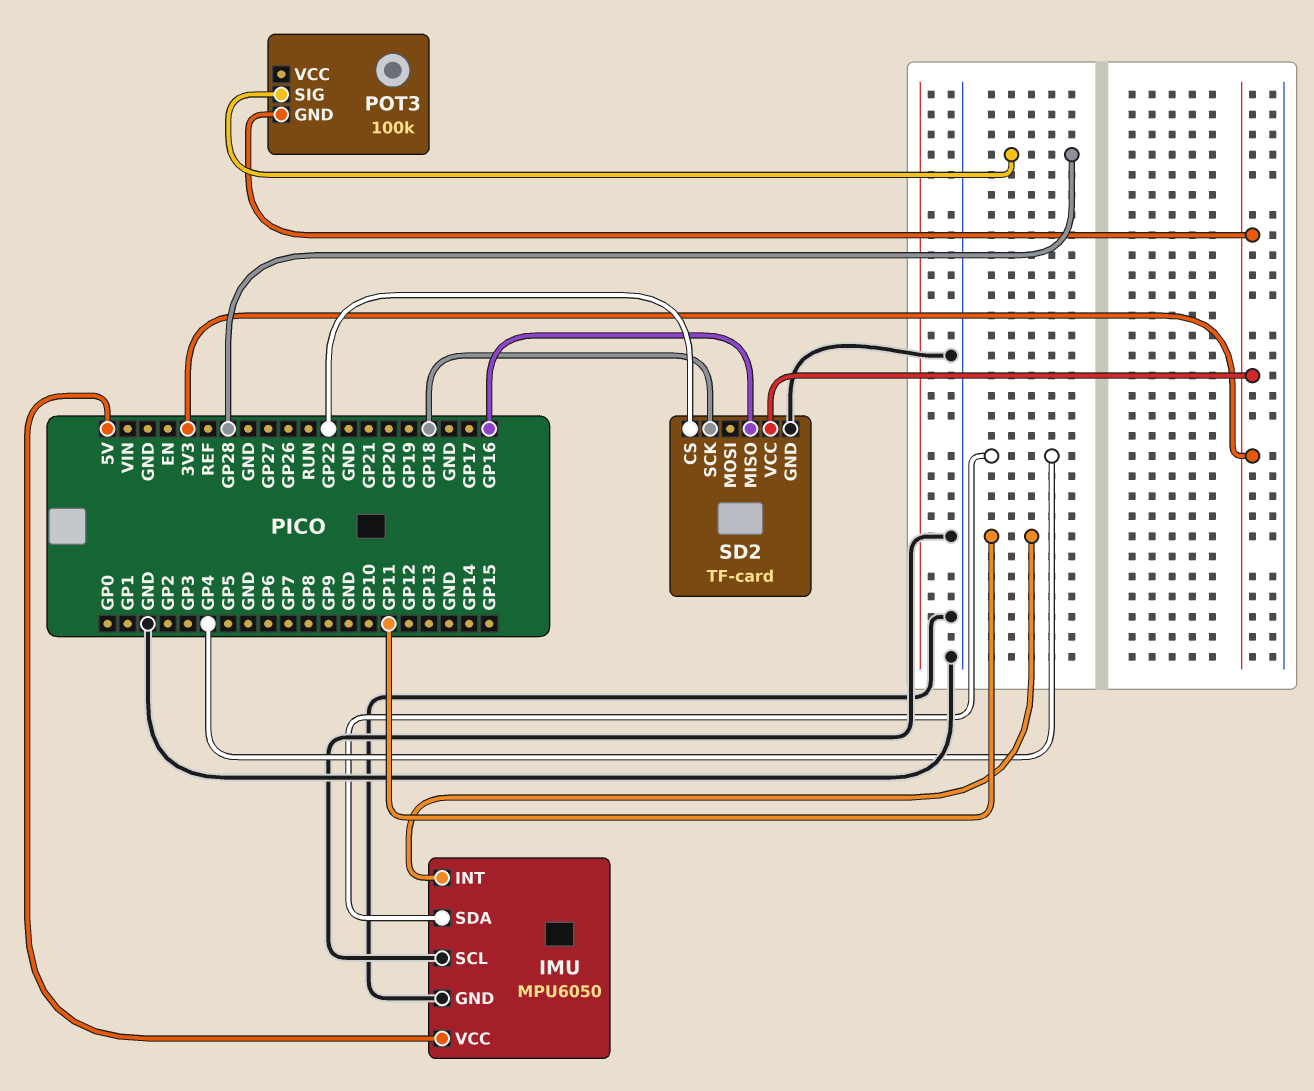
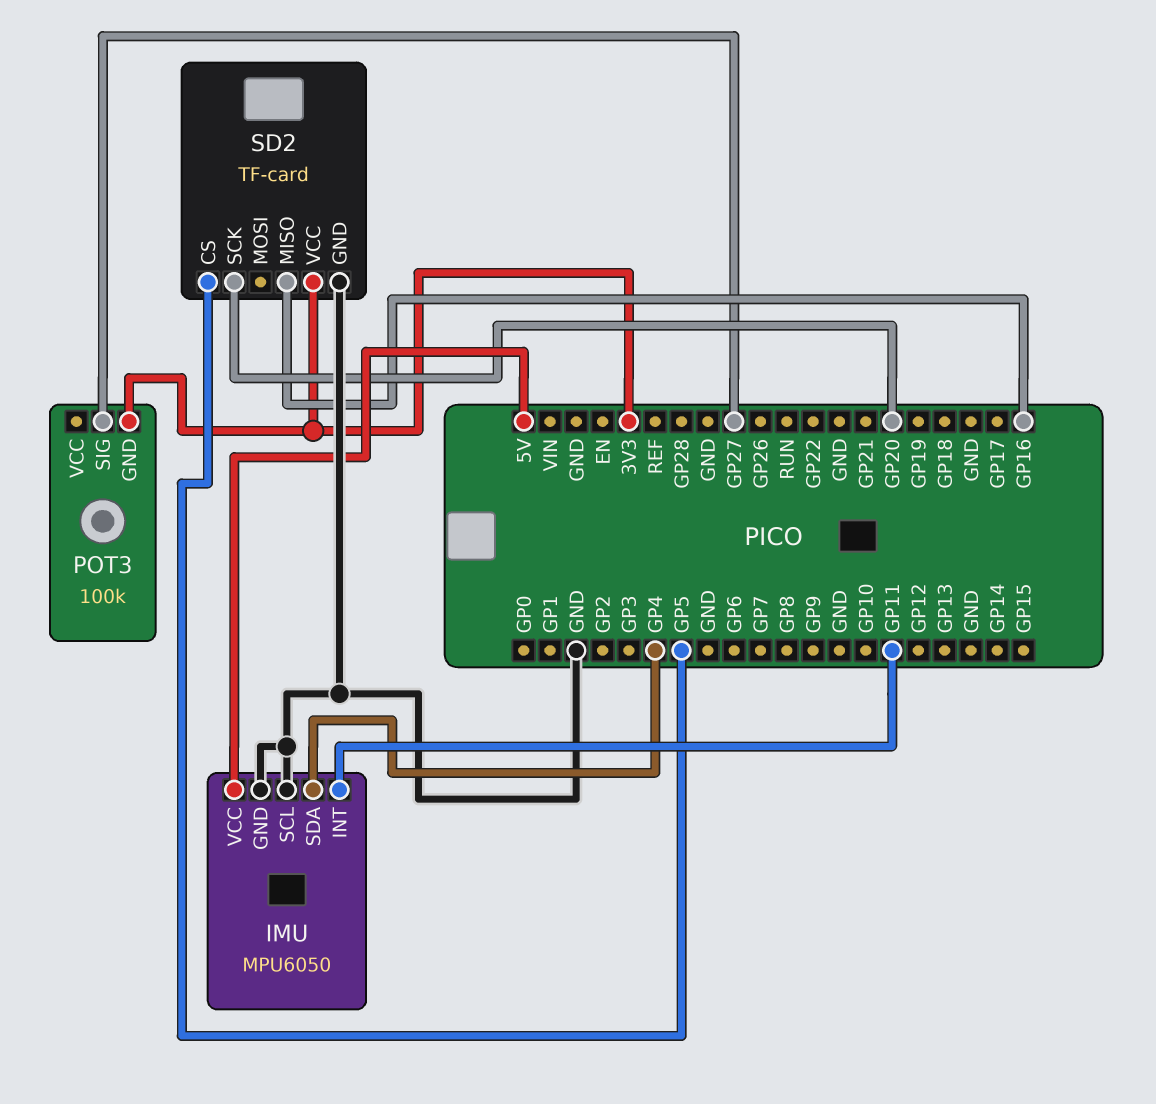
POT3 pin SIG: GP28 -> GP27
SD2 pin CS: GP22 -> GP5
SD2 pin SCK: GP18 -> GP20

